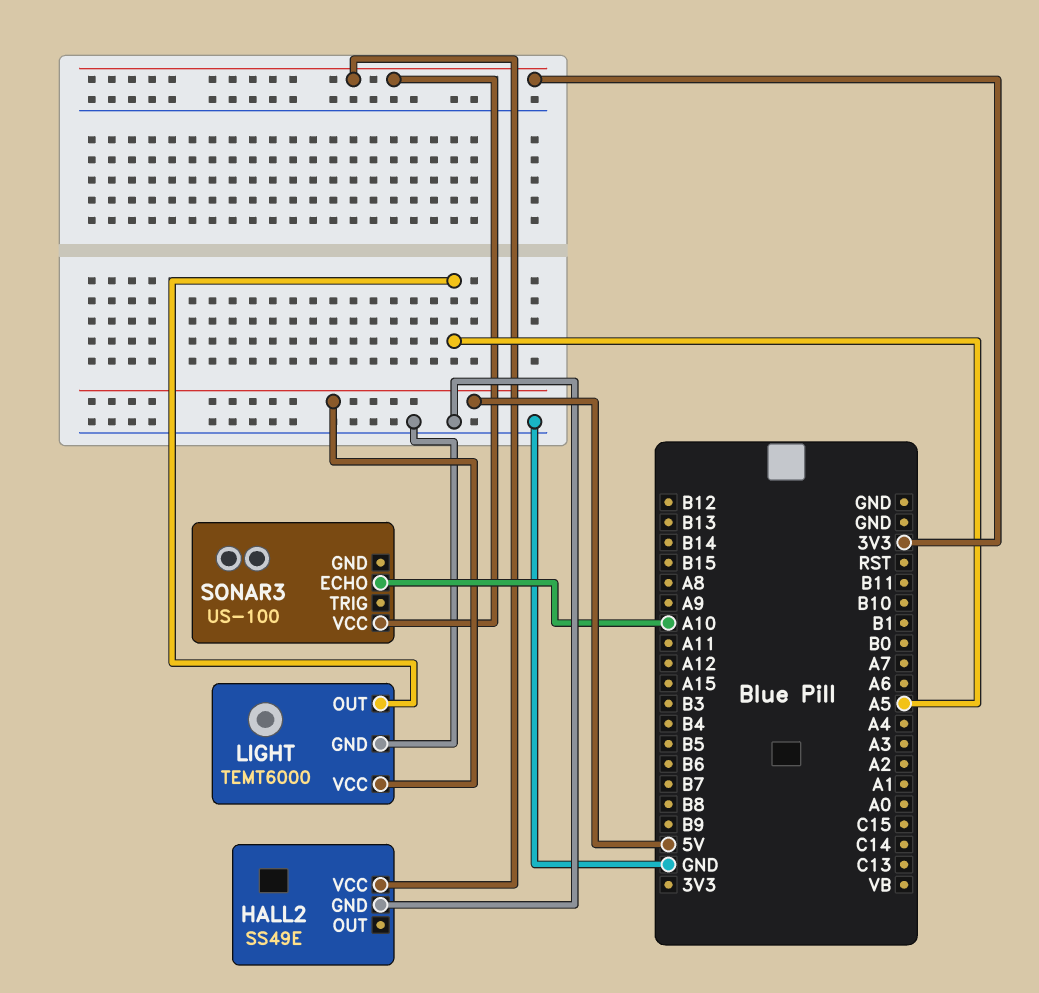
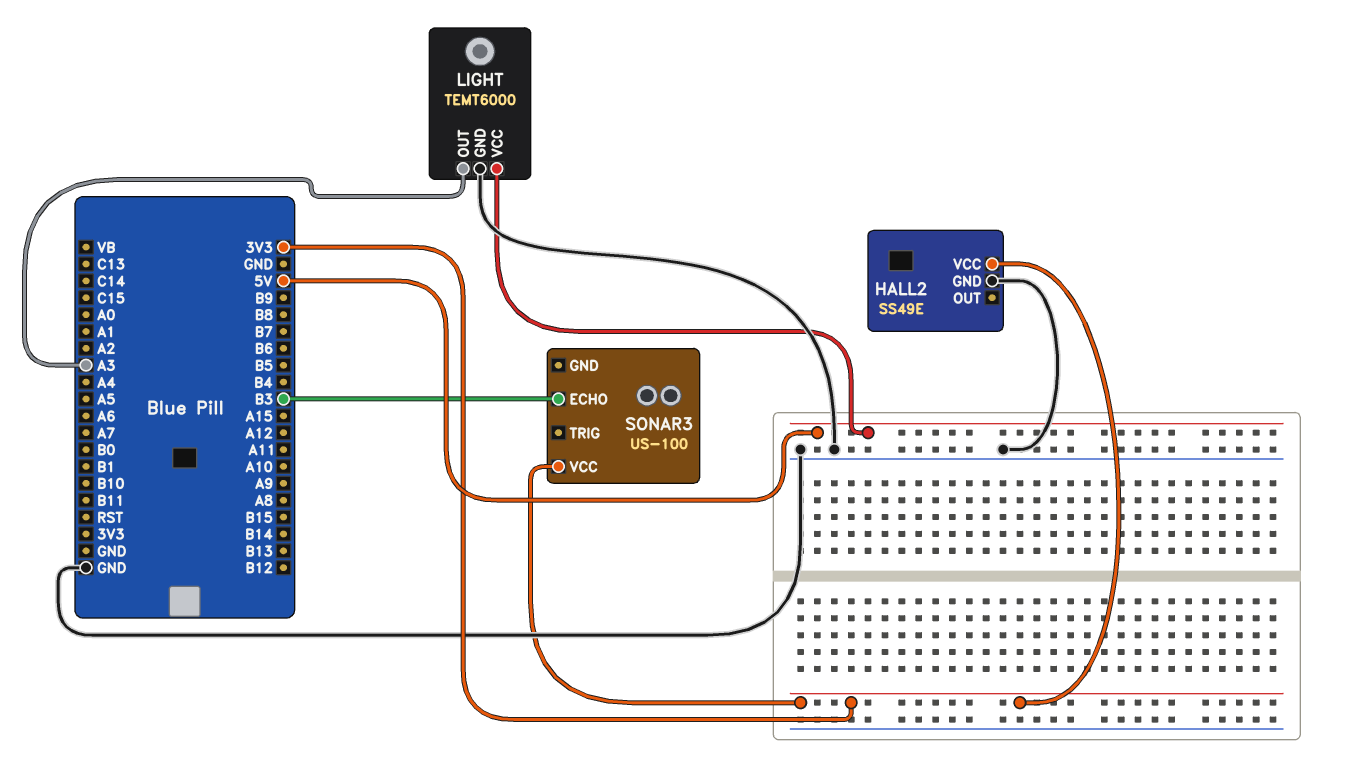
LIGHT pin OUT: A5 -> A3
SONAR3 pin ECHO: A10 -> B3

